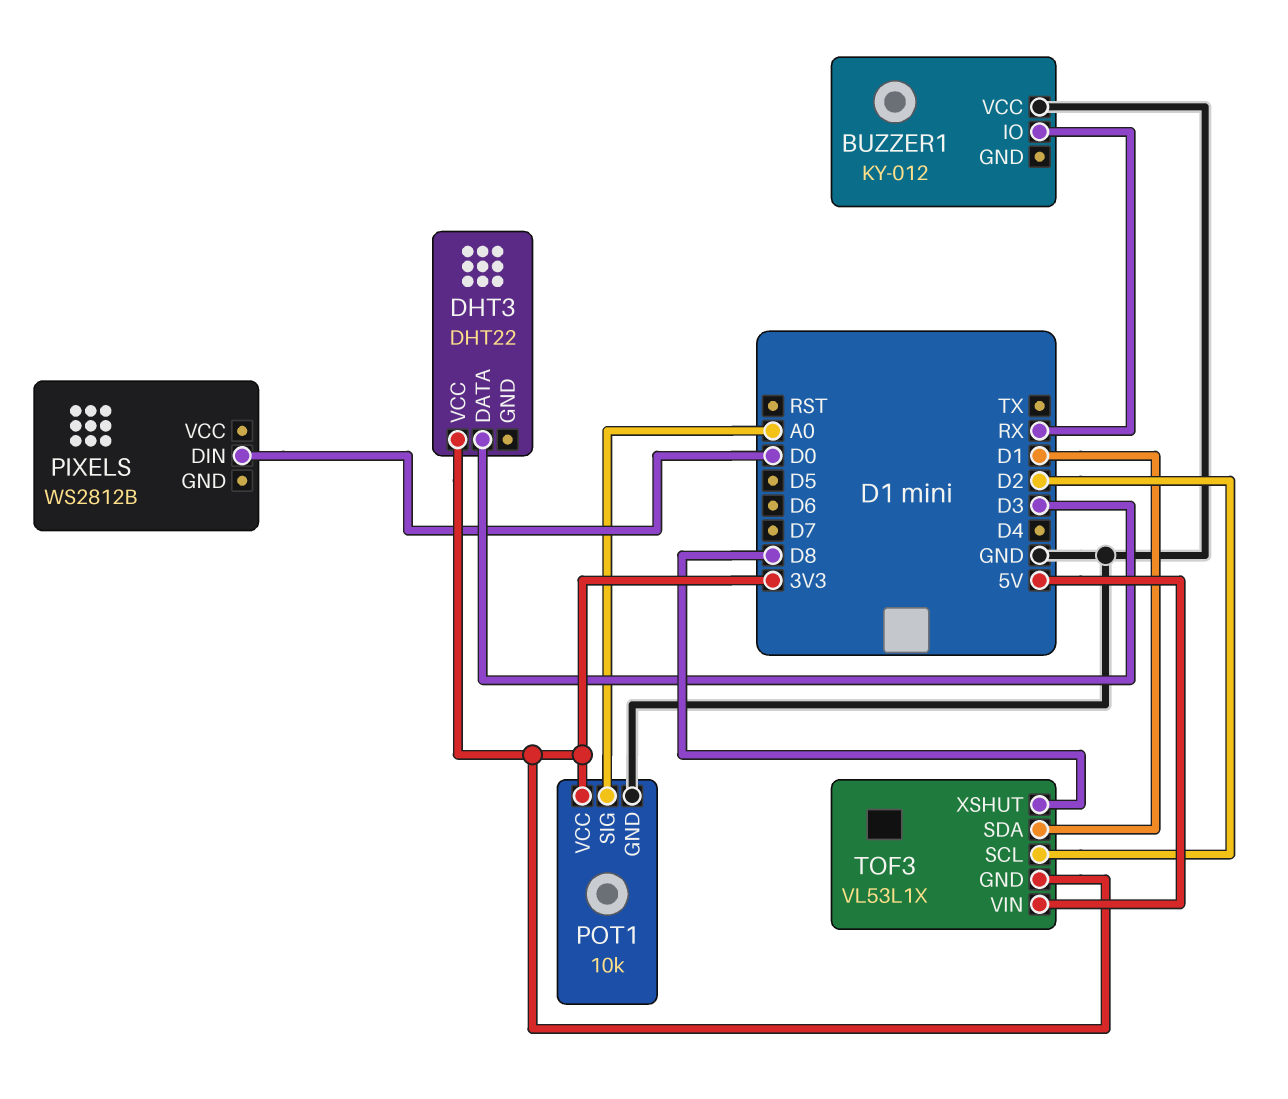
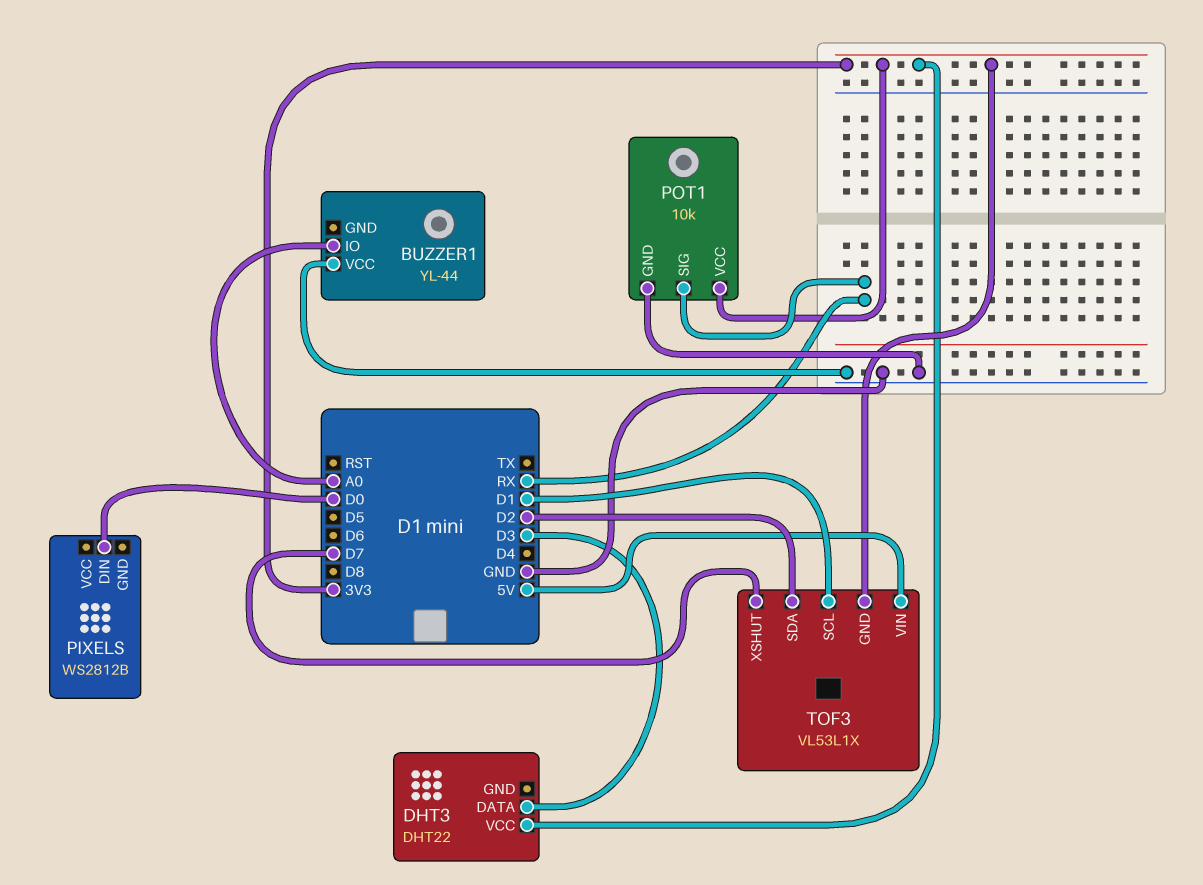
BUZZER1: KY-012 -> YL-44
BUZZER1 pin IO: RX -> A0
POT1 pin SIG: A0 -> RX
TOF3 pin SCL: D2 -> D1
TOF3 pin SDA: D1 -> D2
TOF3 pin XSHUT: D8 -> D7

